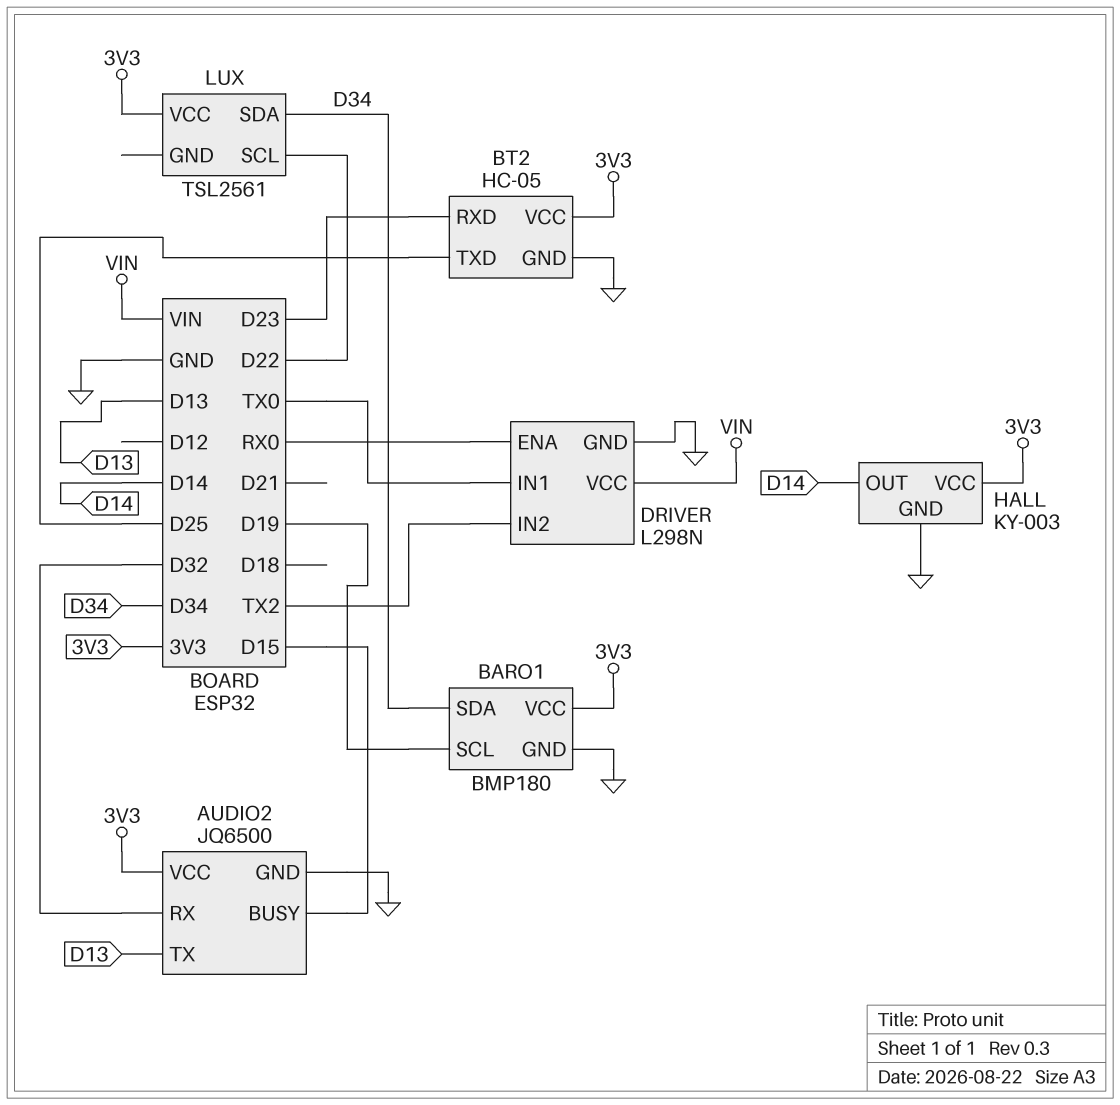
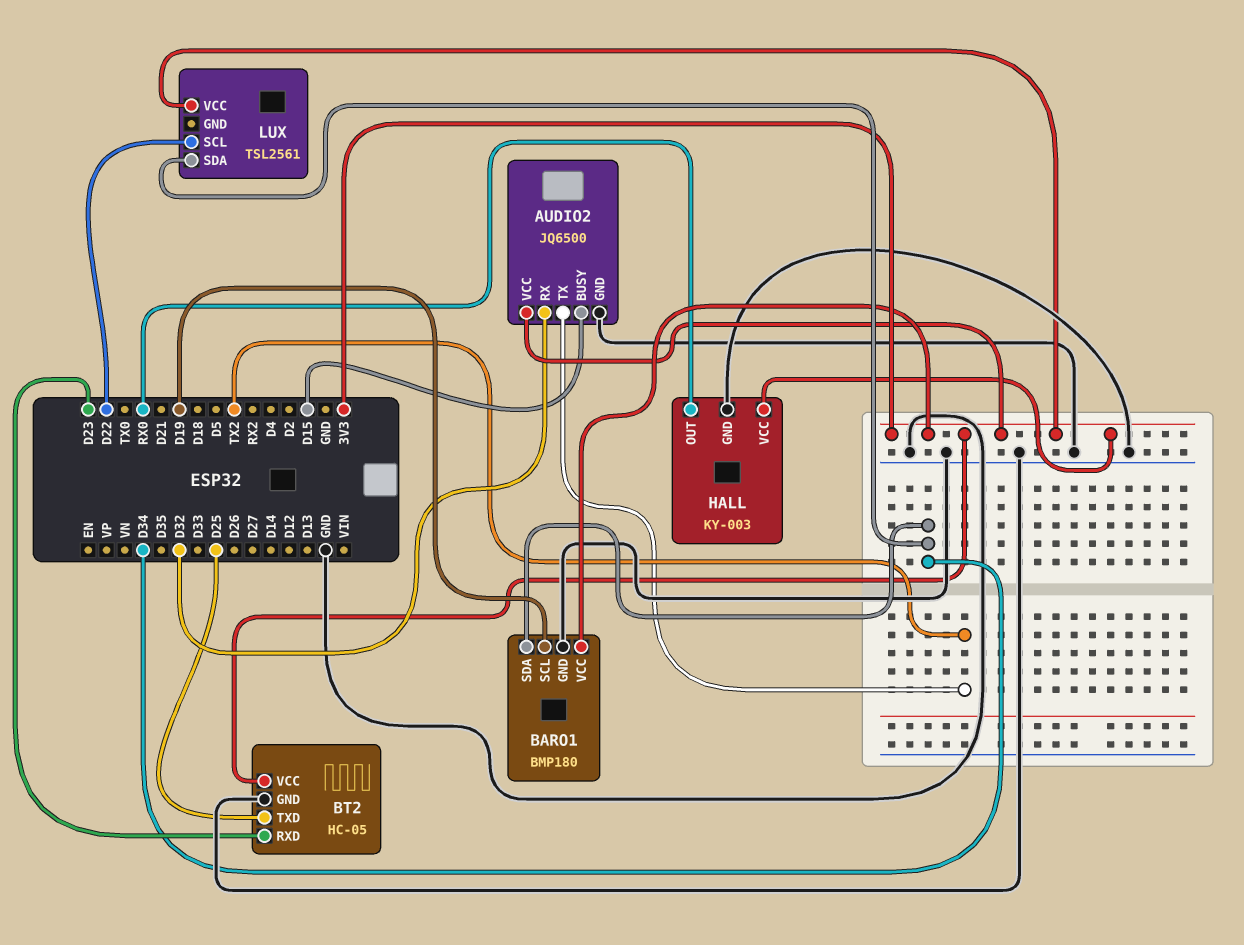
AUDIO2 pin TX: D13 -> TX2
DRIVER: L298N -> none
DRIVER pin ENA: RX0 -> none
DRIVER pin GND: GND -> none
DRIVER pin IN1: TX0 -> none
DRIVER pin IN2: TX2 -> none
DRIVER pin VCC: VIN -> none
HALL pin OUT: D14 -> RX0

